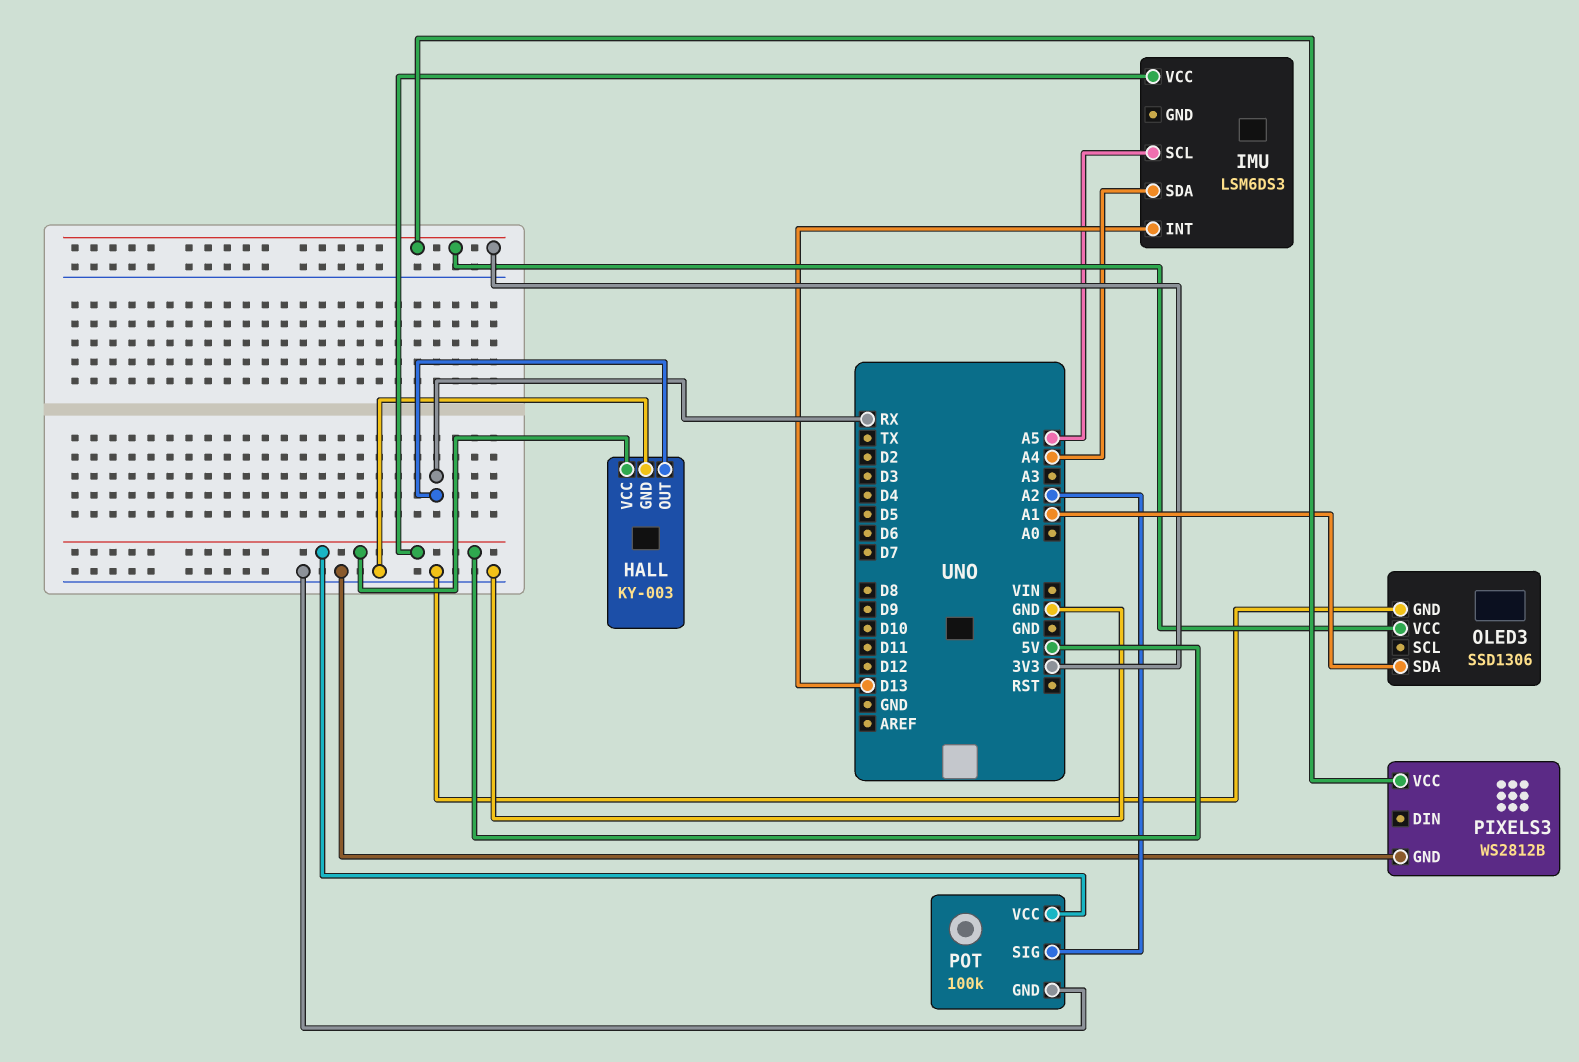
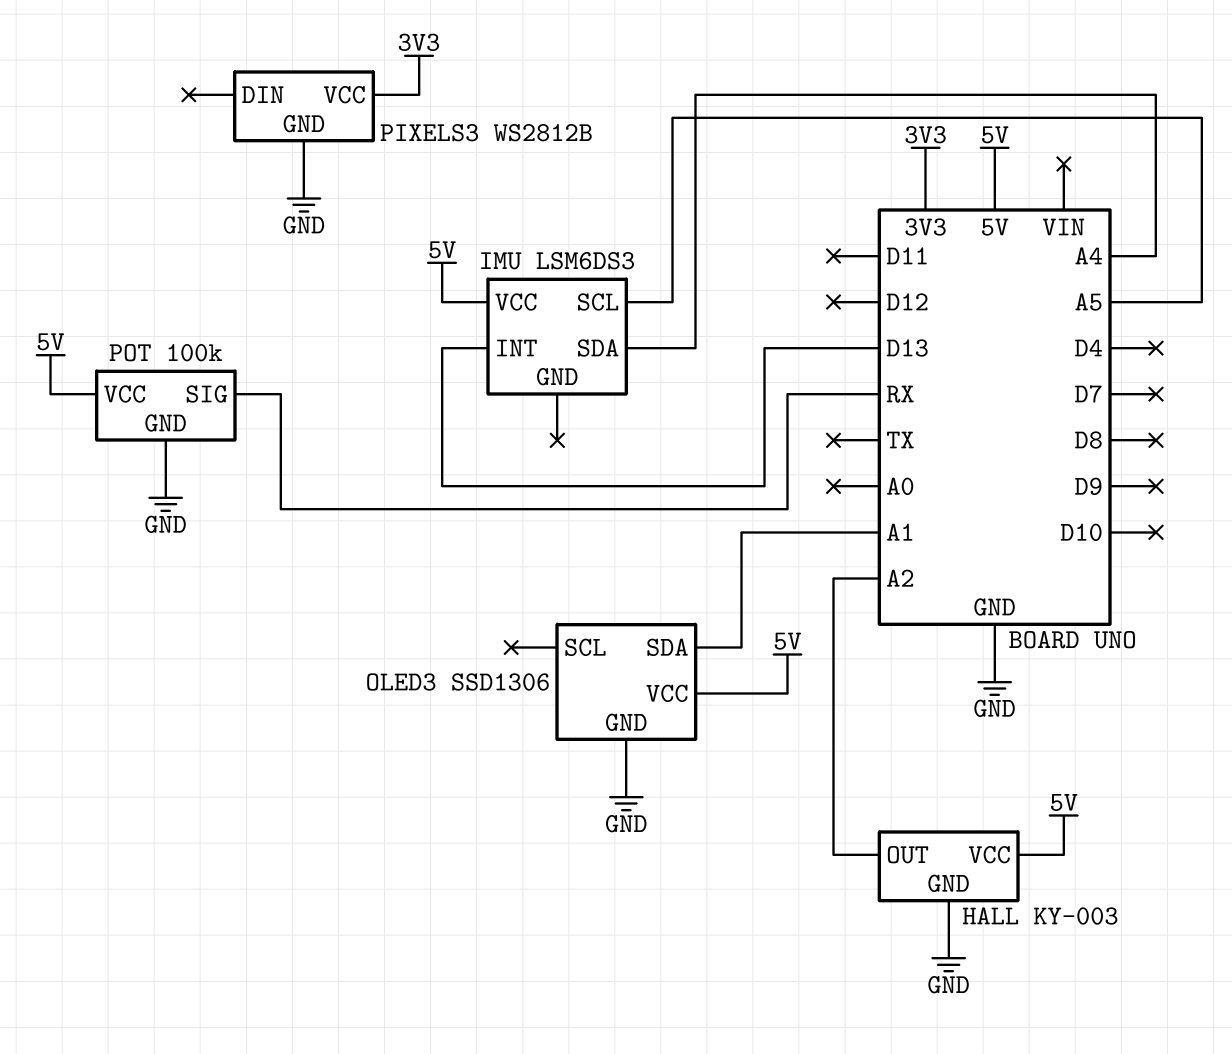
HALL pin OUT: RX -> A2
OLED3 pin VCC: 3V3 -> 5V
POT pin SIG: A2 -> RX

